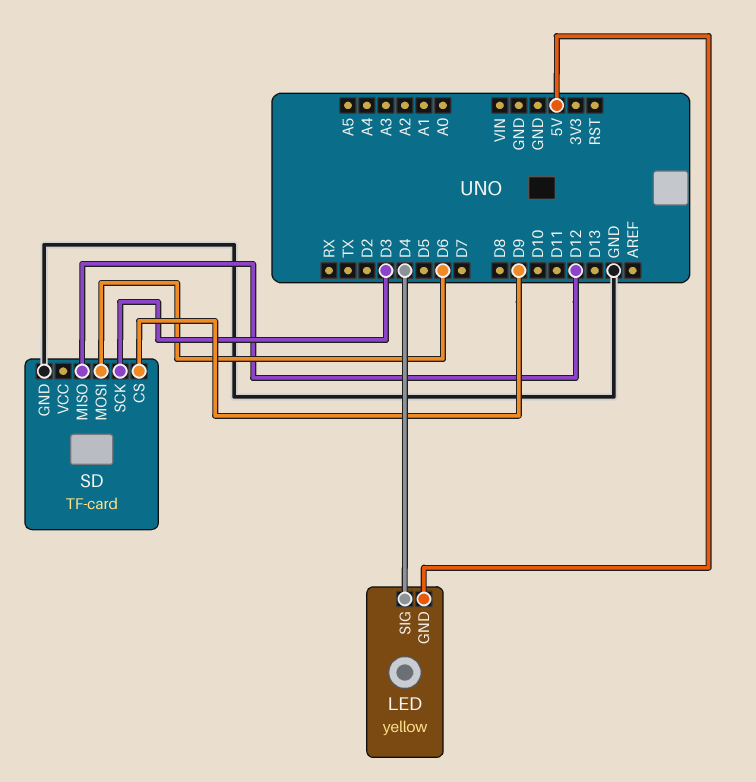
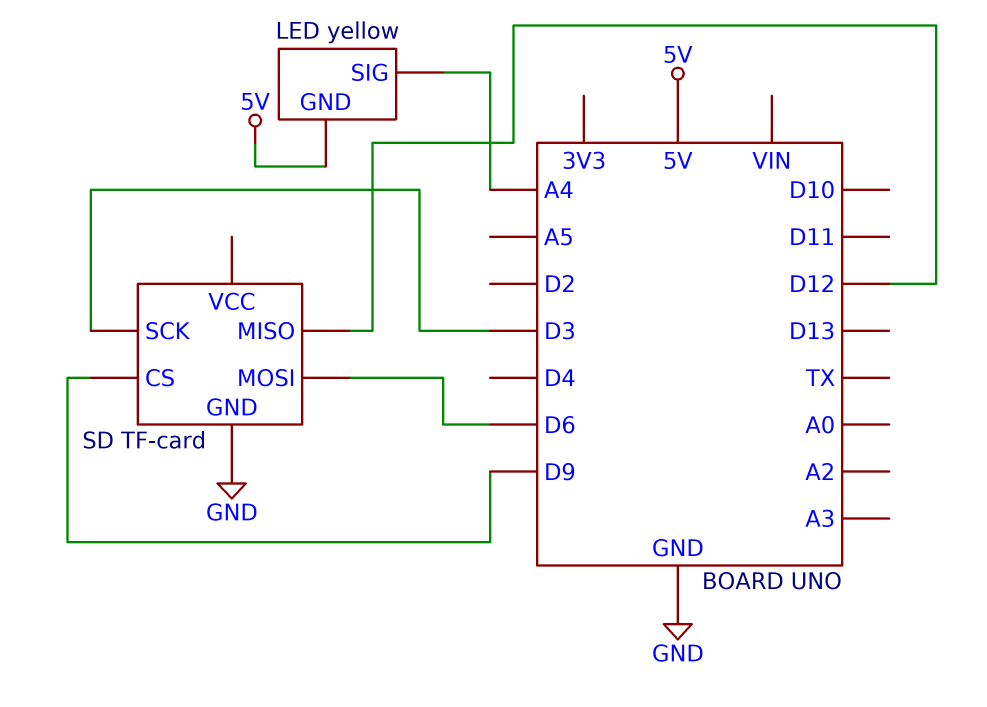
LED pin SIG: D4 -> A4

